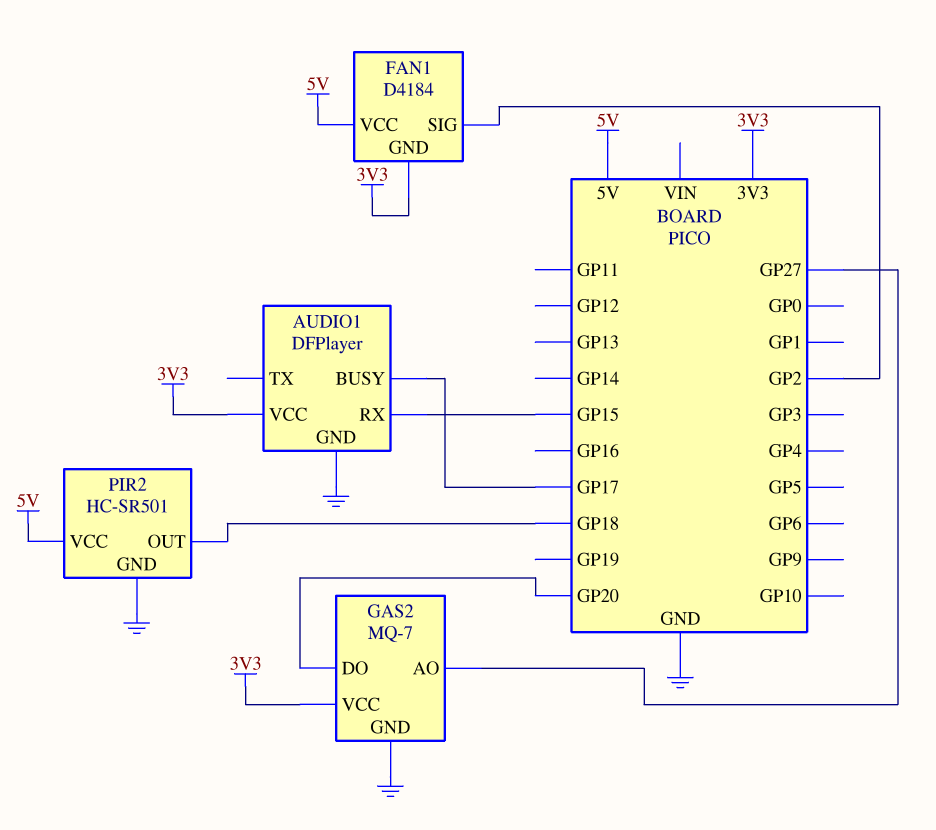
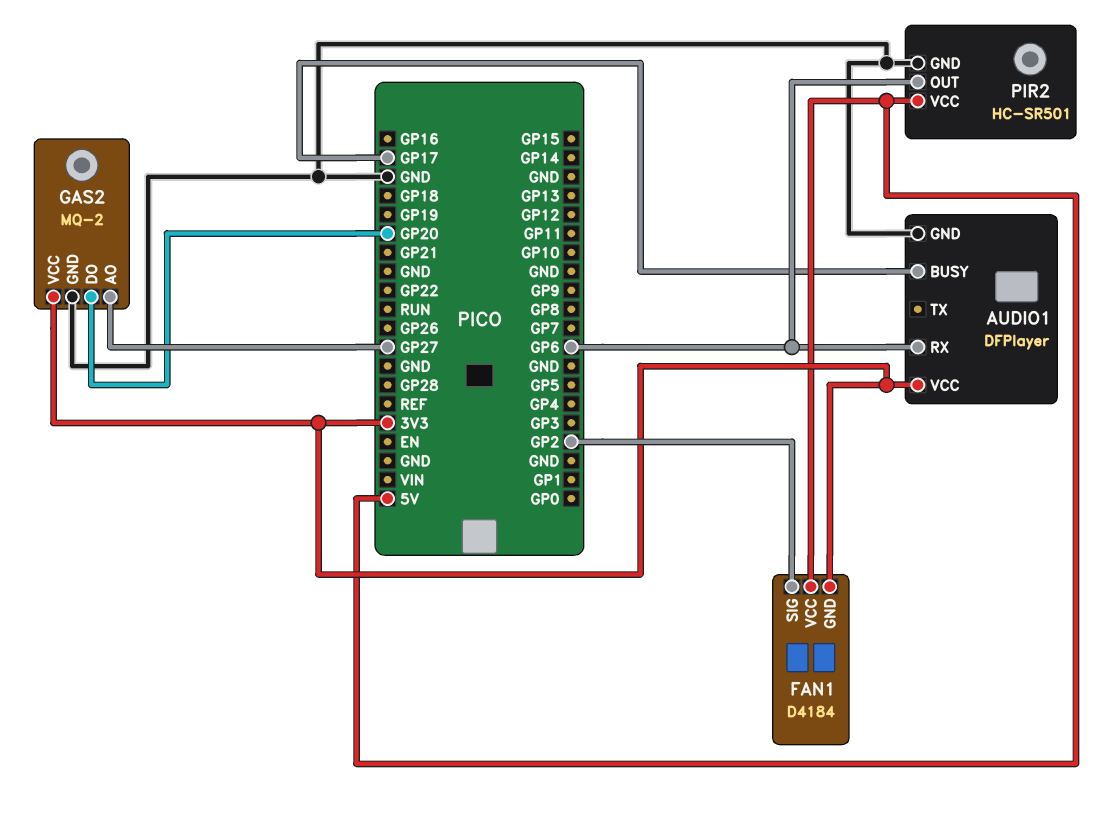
AUDIO1 pin RX: GP15 -> GP6
GAS2: MQ-7 -> MQ-2
PIR2 pin OUT: GP18 -> GP6

